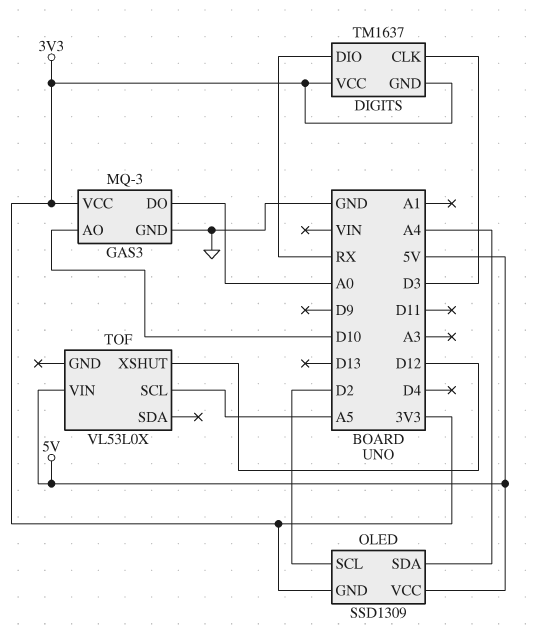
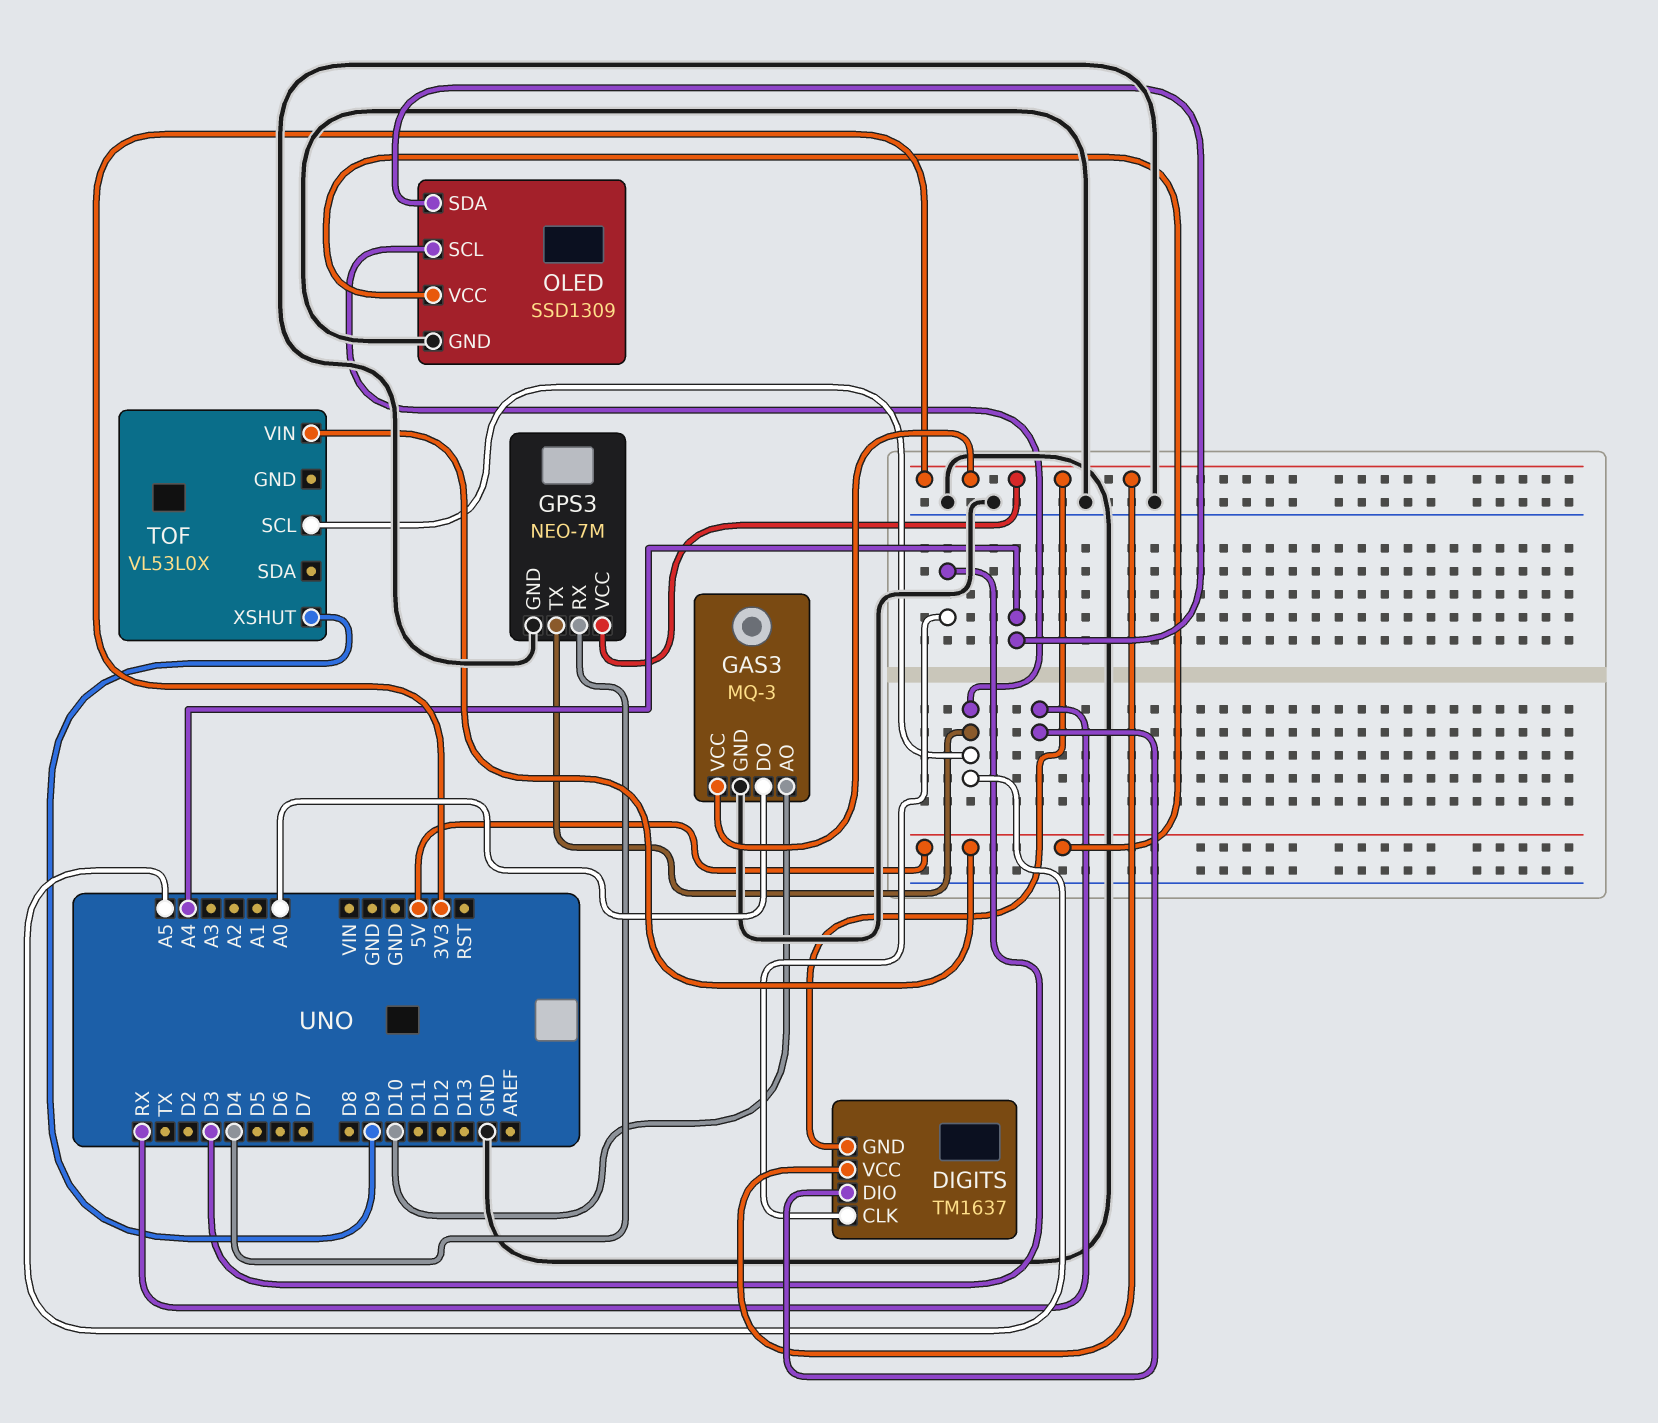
GPS3: none -> NEO-7M
GPS3 pin GND: none -> GND
GPS3 pin RX: none -> D4
GPS3 pin TX: none -> A5
GPS3 pin VCC: none -> 3V3
OLED pin GND: 3V3 -> GND
OLED pin SCL: D2 -> A5
TOF pin XSHUT: D12 -> D9

